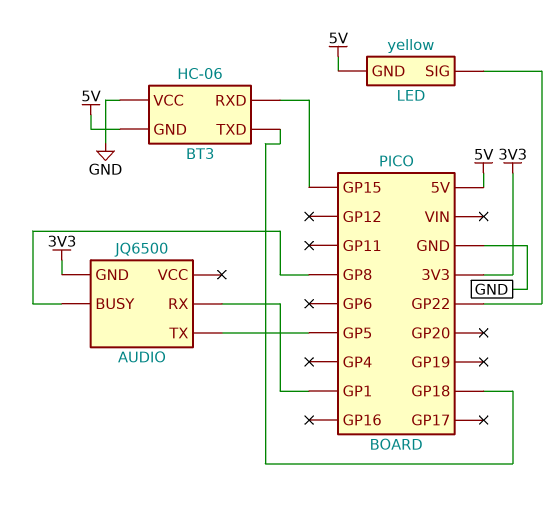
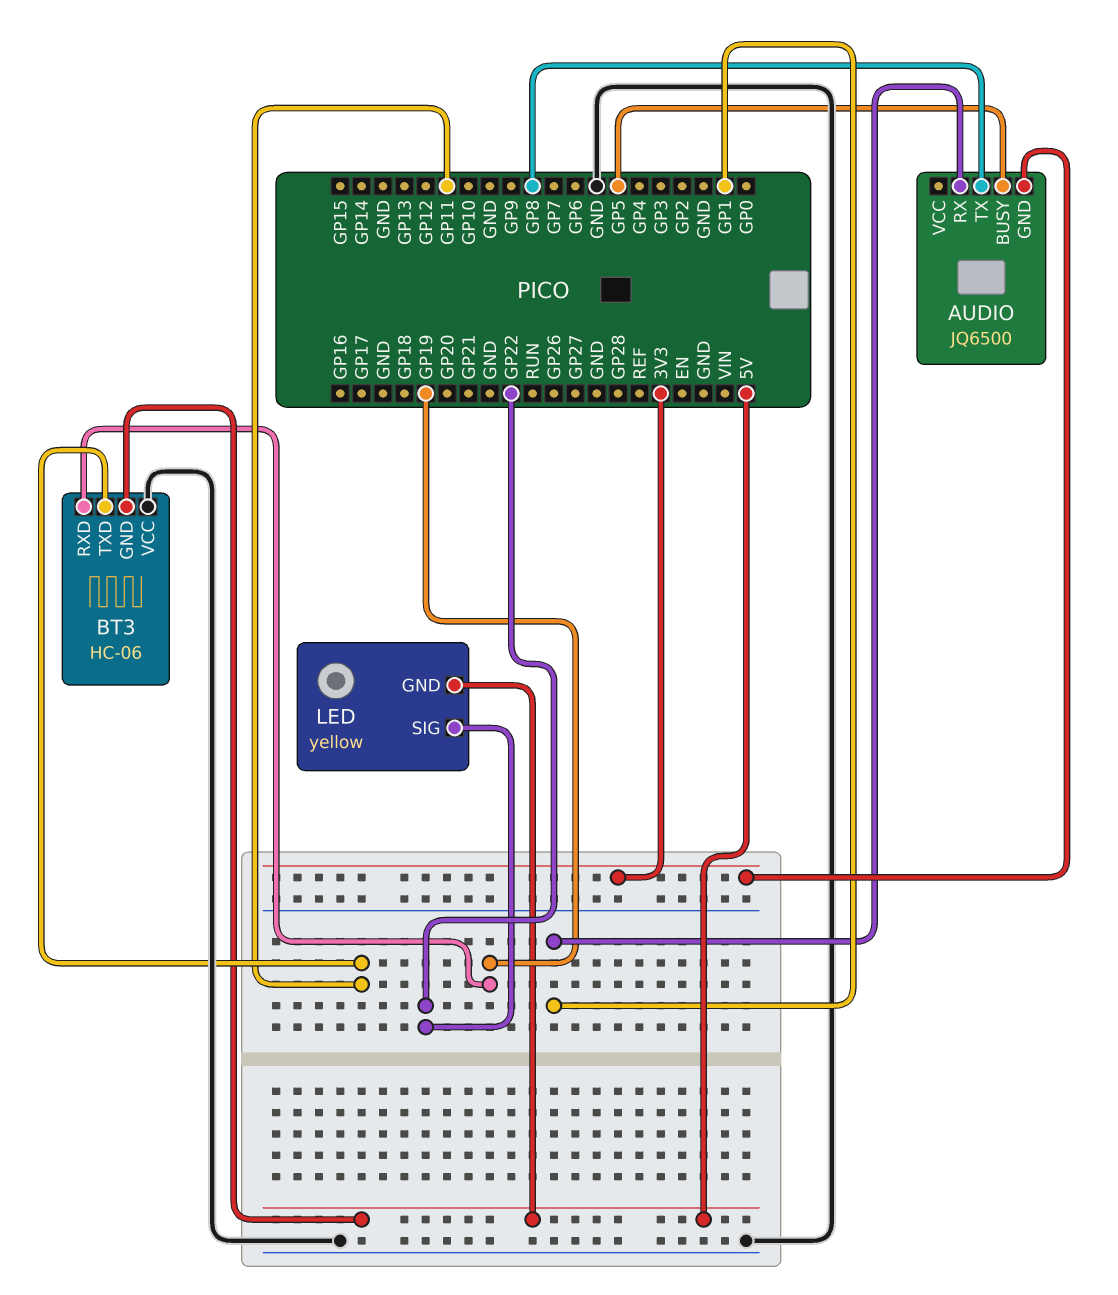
AUDIO pin BUSY: GP8 -> GP5
AUDIO pin TX: GP5 -> GP8
BT3 pin RXD: GP15 -> GP19
BT3 pin TXD: GP18 -> GP11

